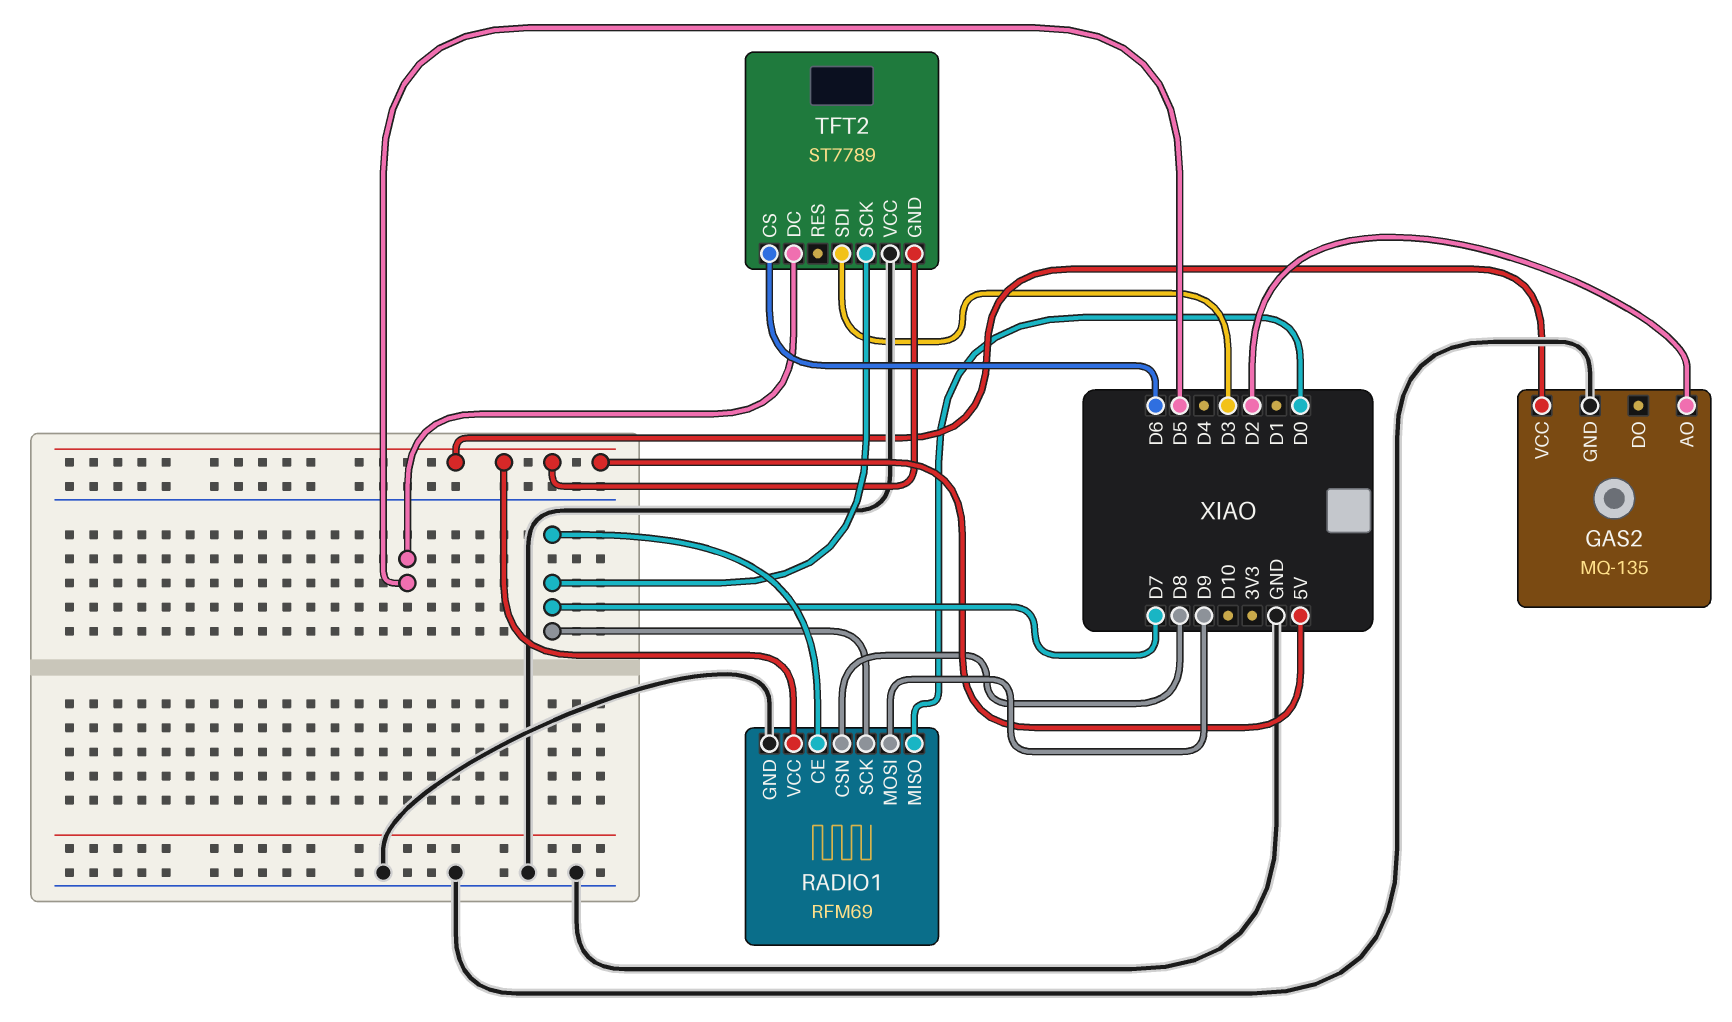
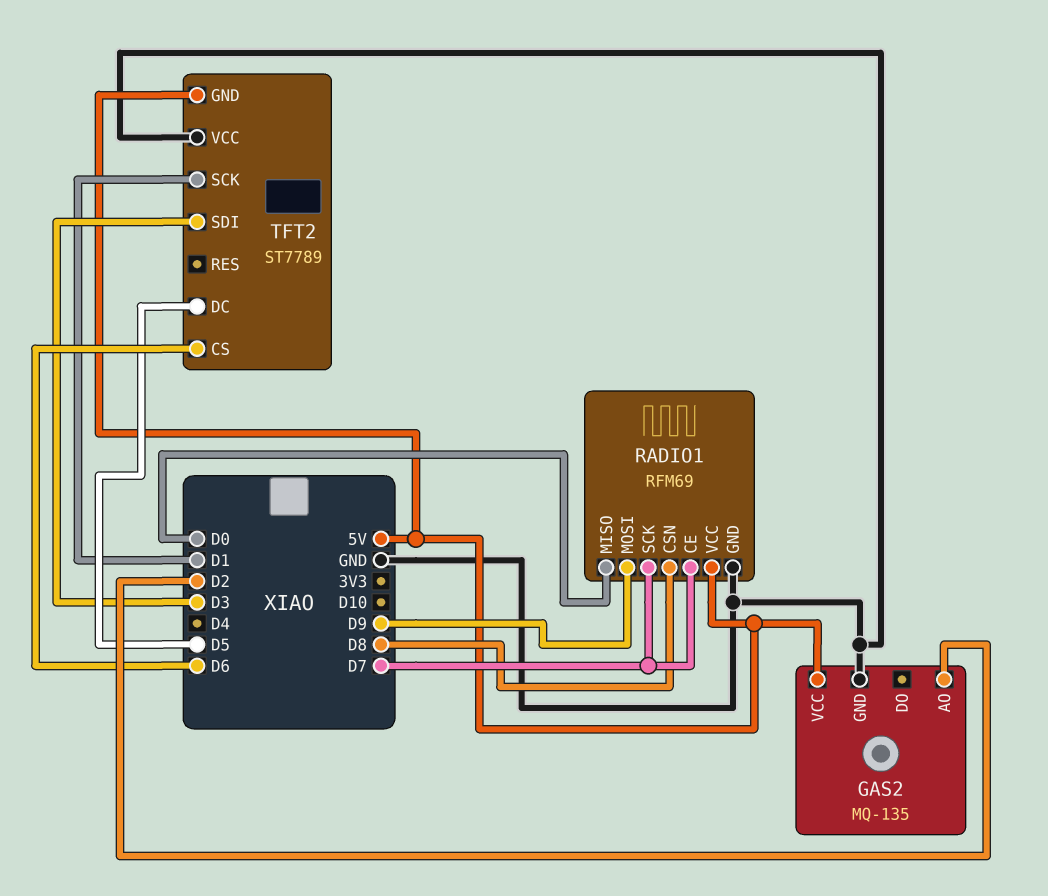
TFT2 pin SCK: D7 -> D1

